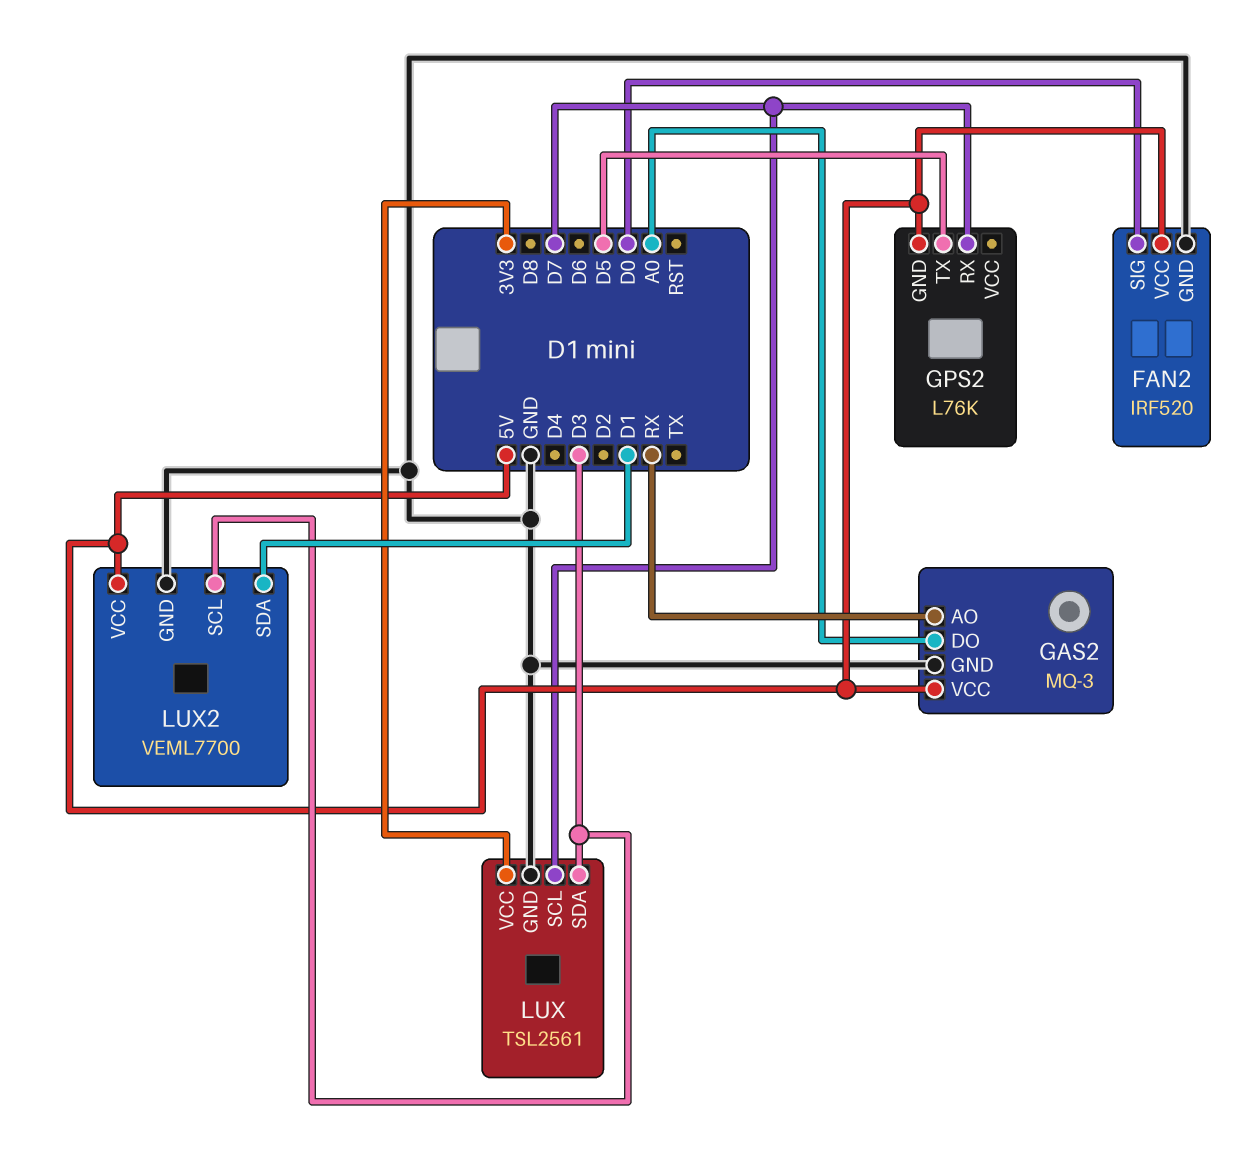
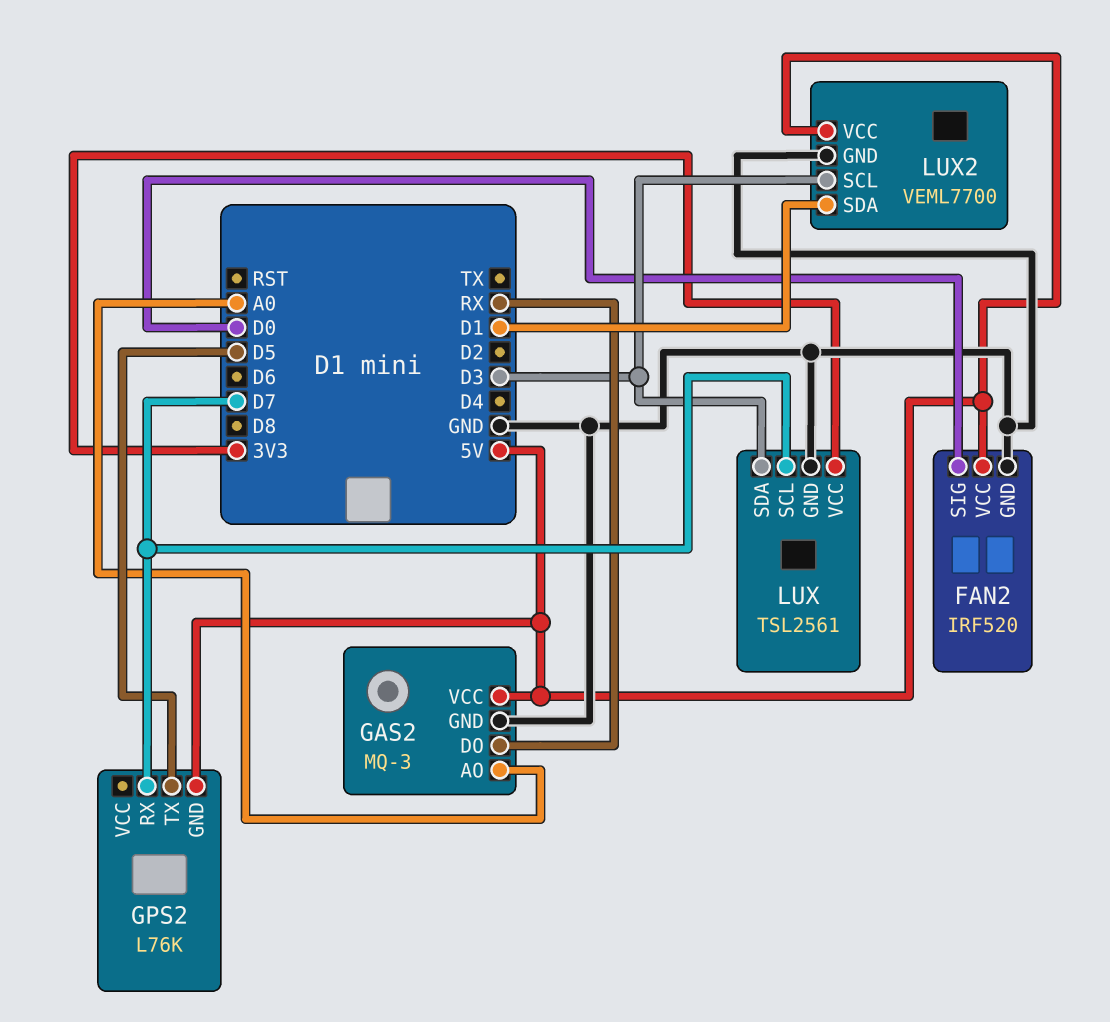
GAS2 pin AO: RX -> A0
GAS2 pin DO: A0 -> RX

